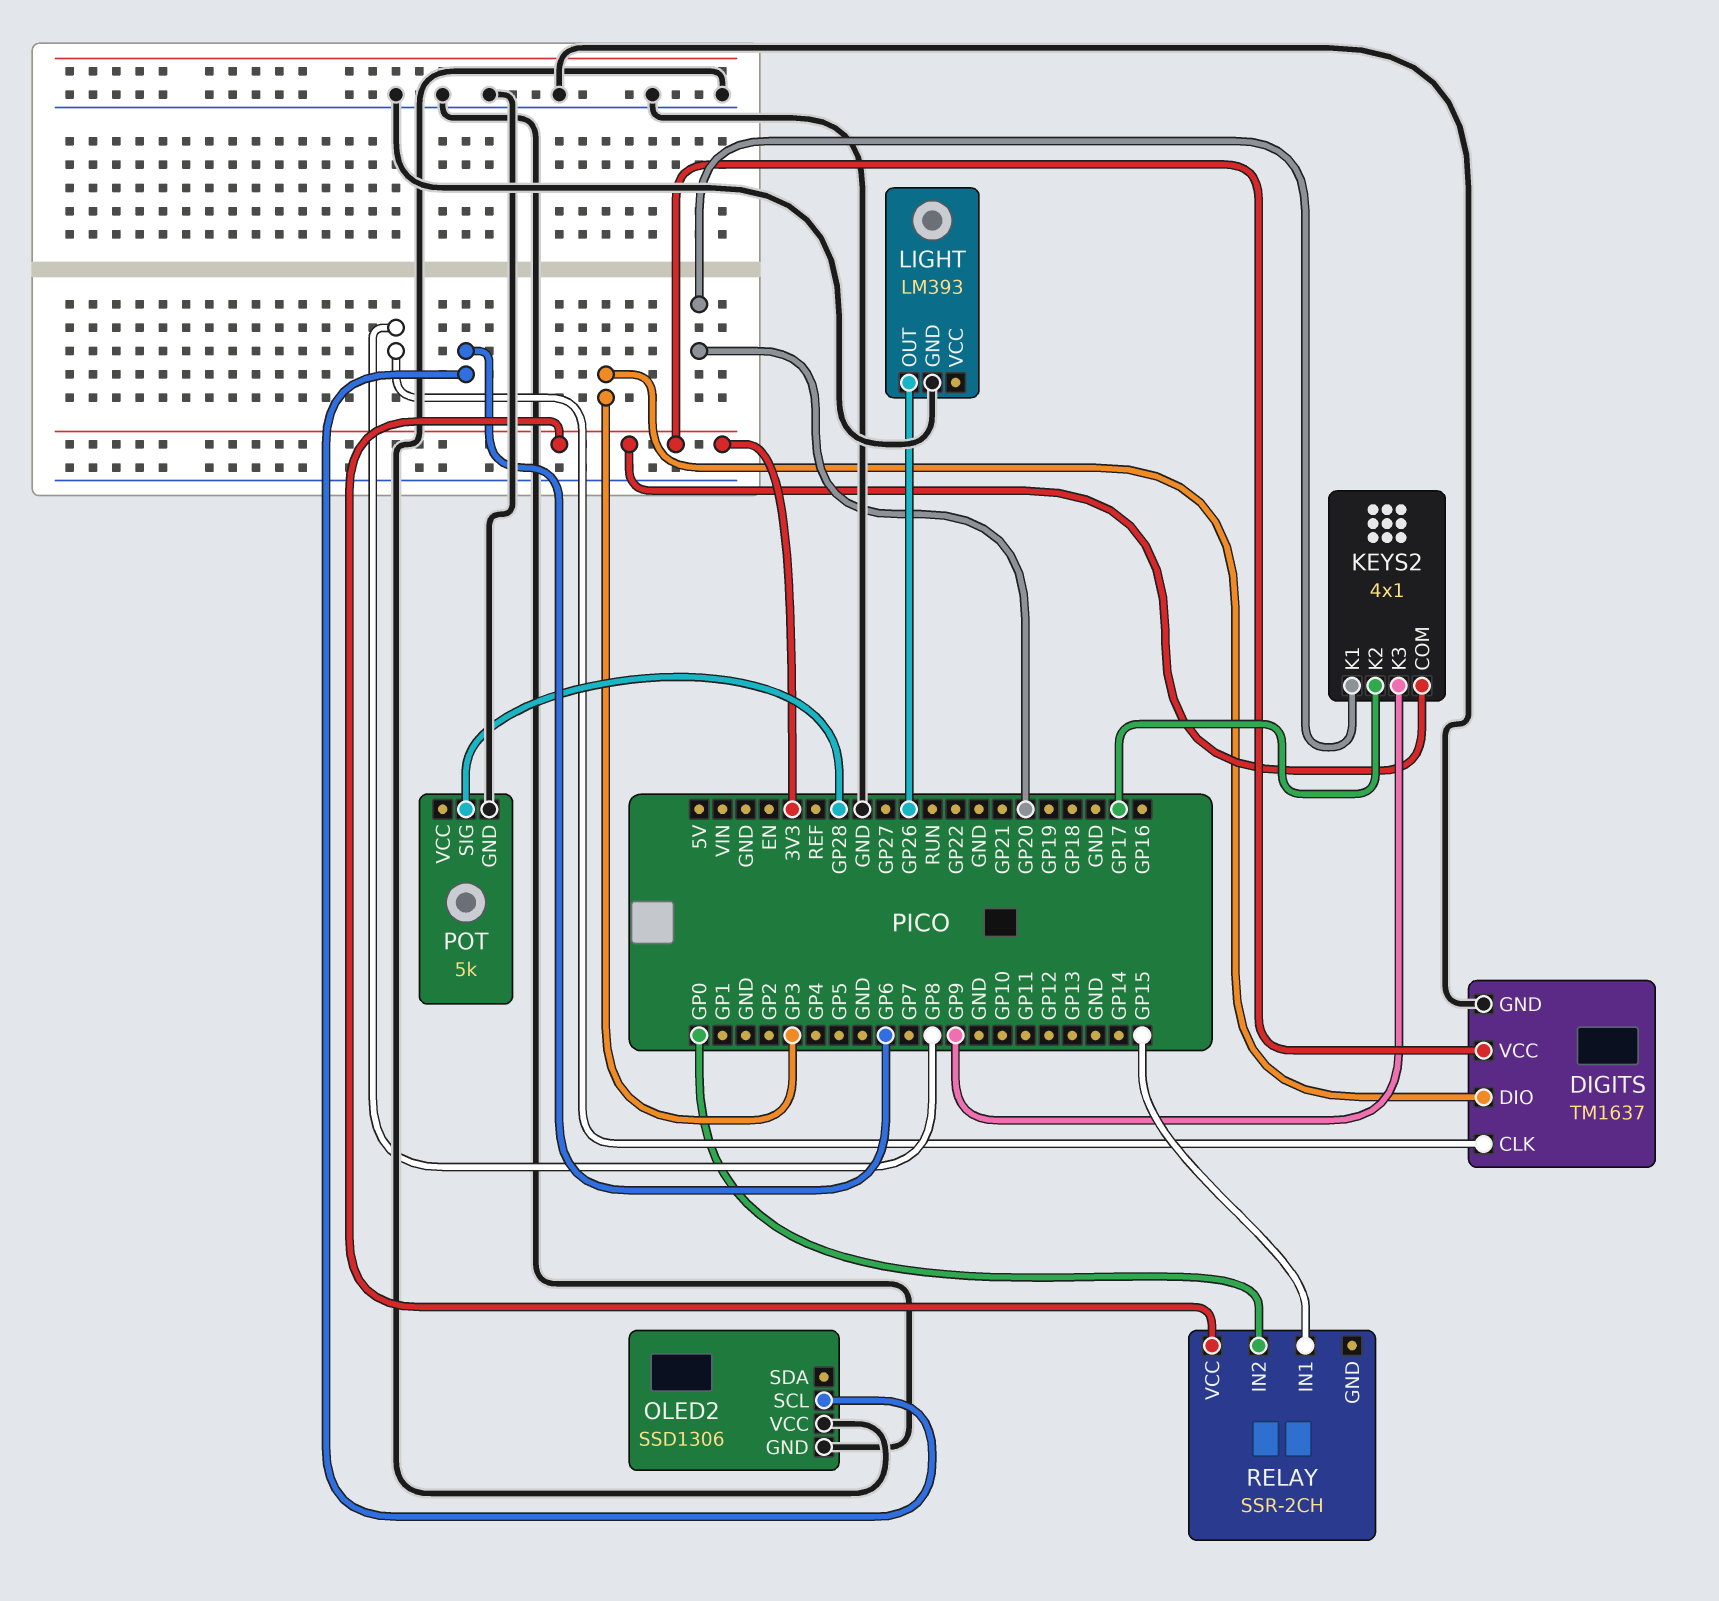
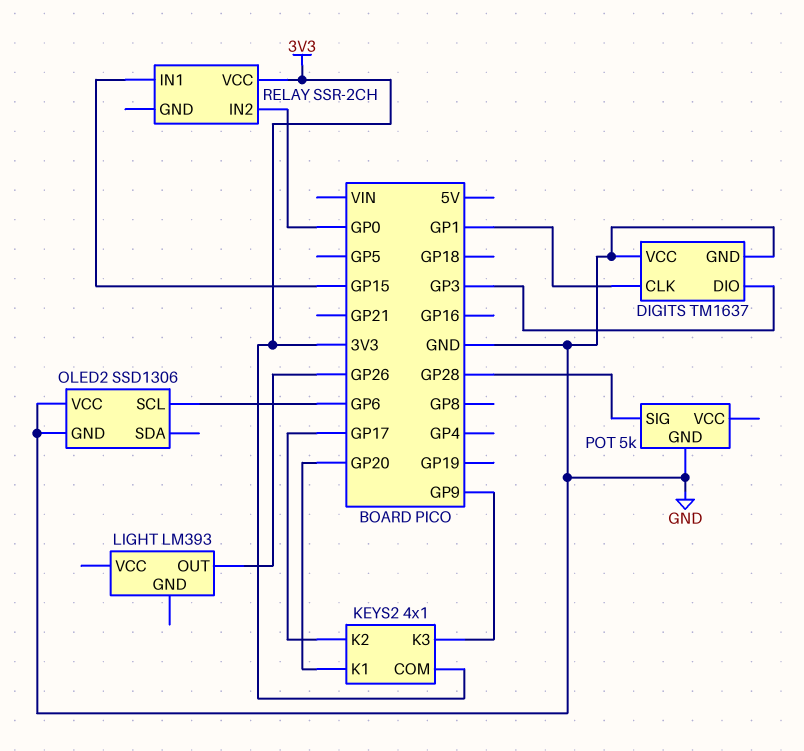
DIGITS pin CLK: GP8 -> GP1
DIGITS pin VCC: 3V3 -> GND
LIGHT pin GND: GND -> none

